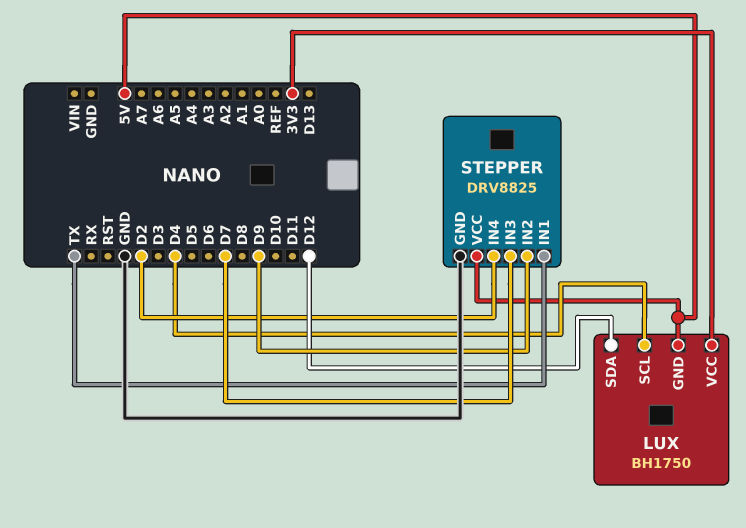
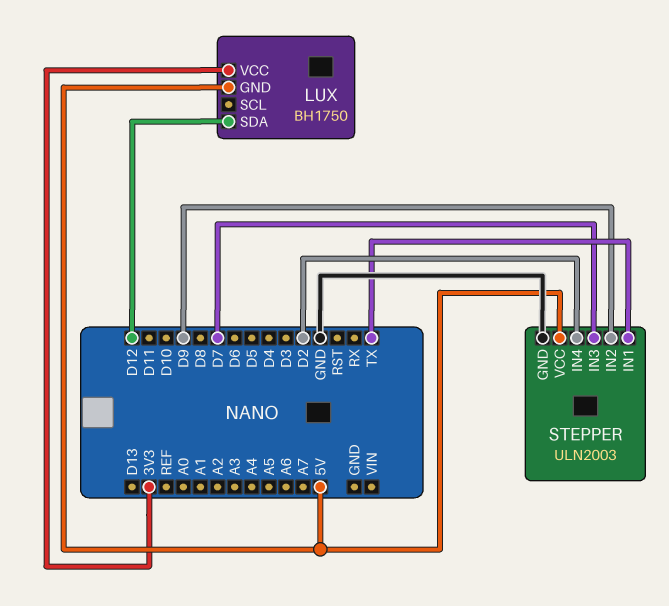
LUX pin SCL: D4 -> none
STEPPER: DRV8825 -> ULN2003

